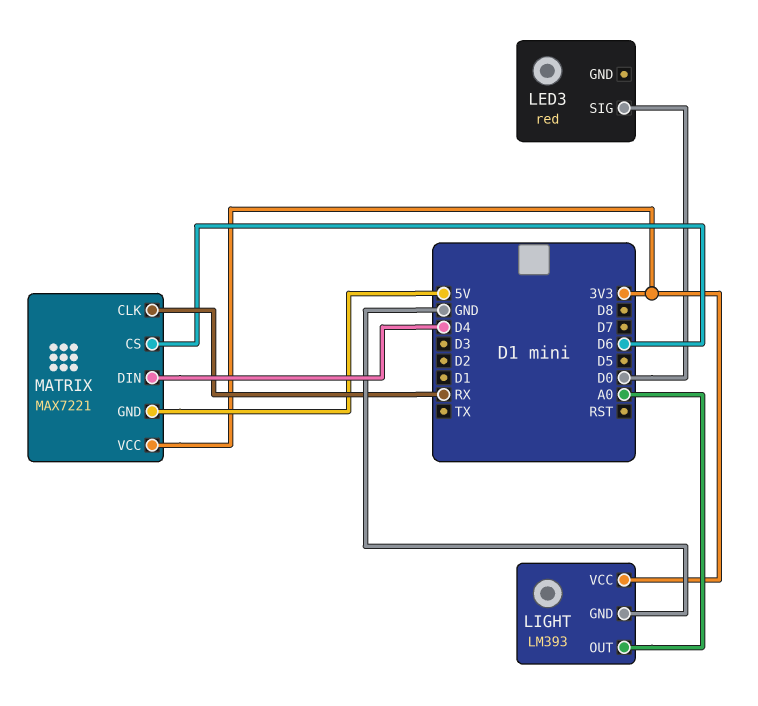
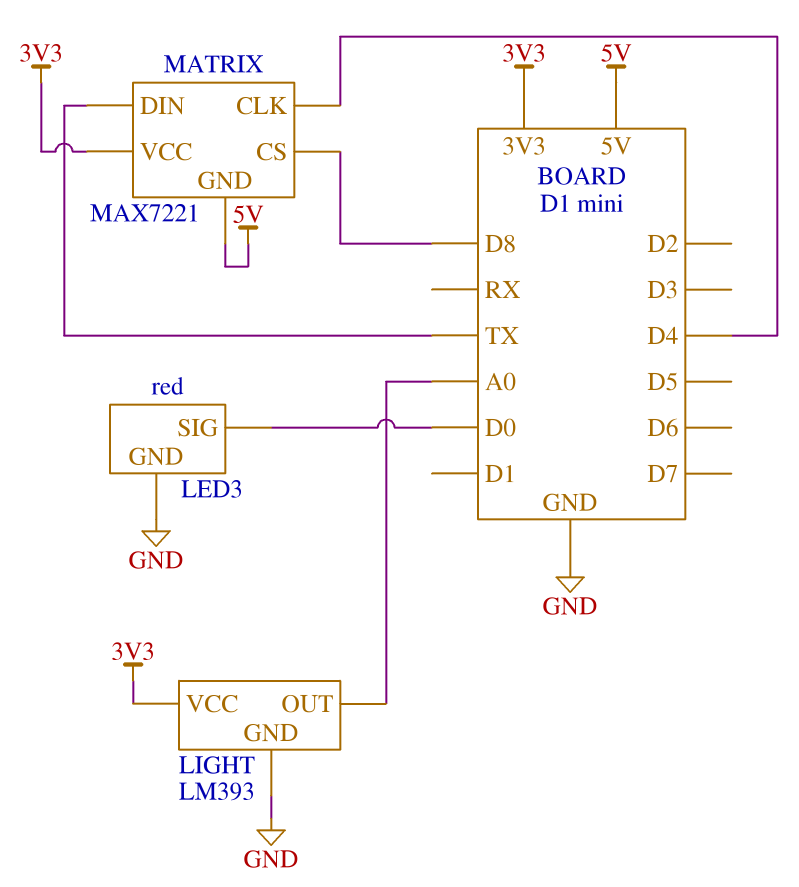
LED3 pin GND: none -> GND
MATRIX pin CLK: RX -> D4
MATRIX pin CS: D6 -> D8
MATRIX pin DIN: D4 -> TX

